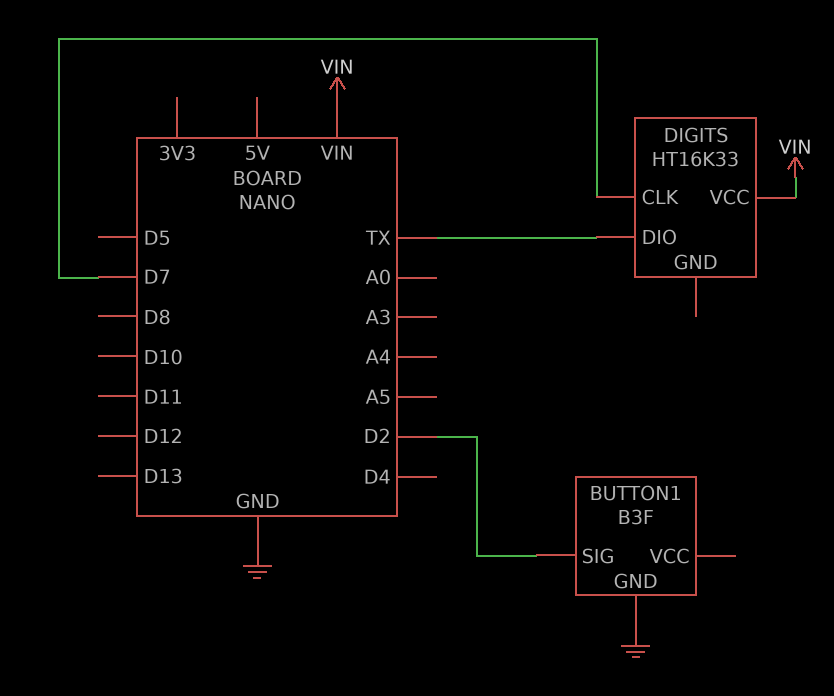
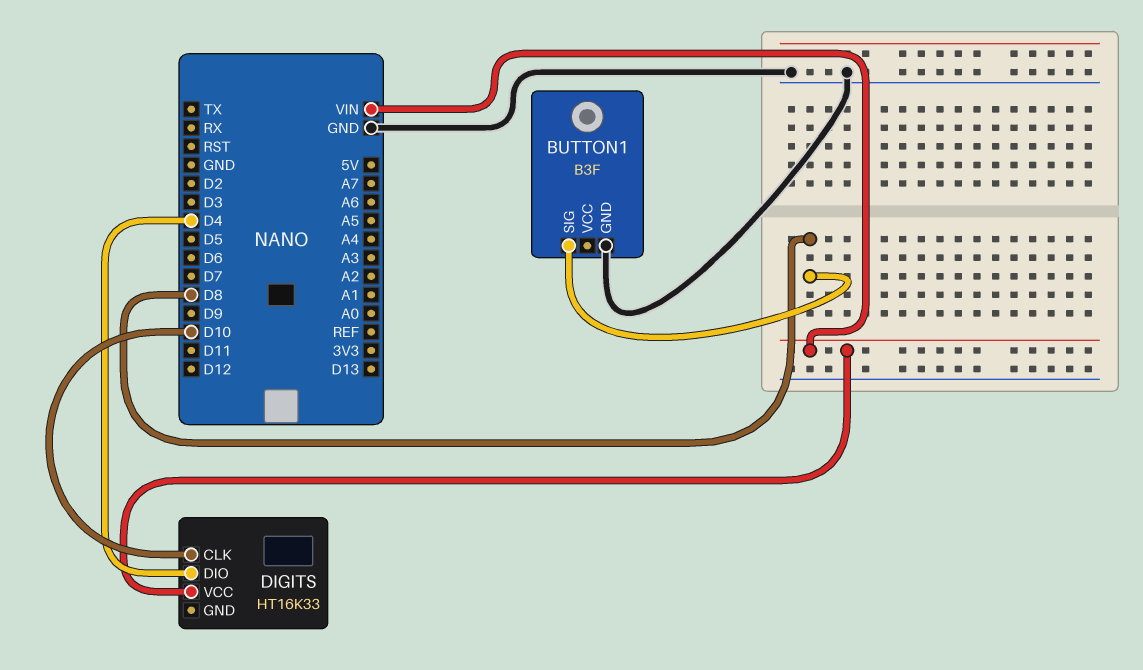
BUTTON1 pin SIG: D2 -> D8
DIGITS pin CLK: D7 -> D10
DIGITS pin DIO: TX -> D4

